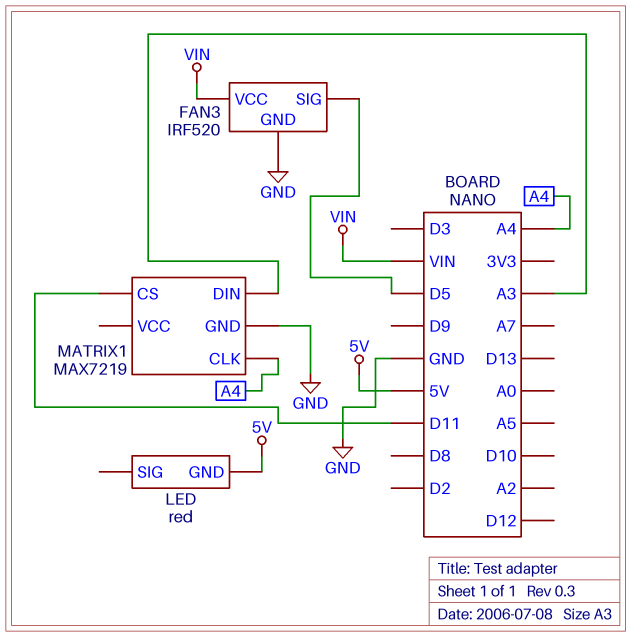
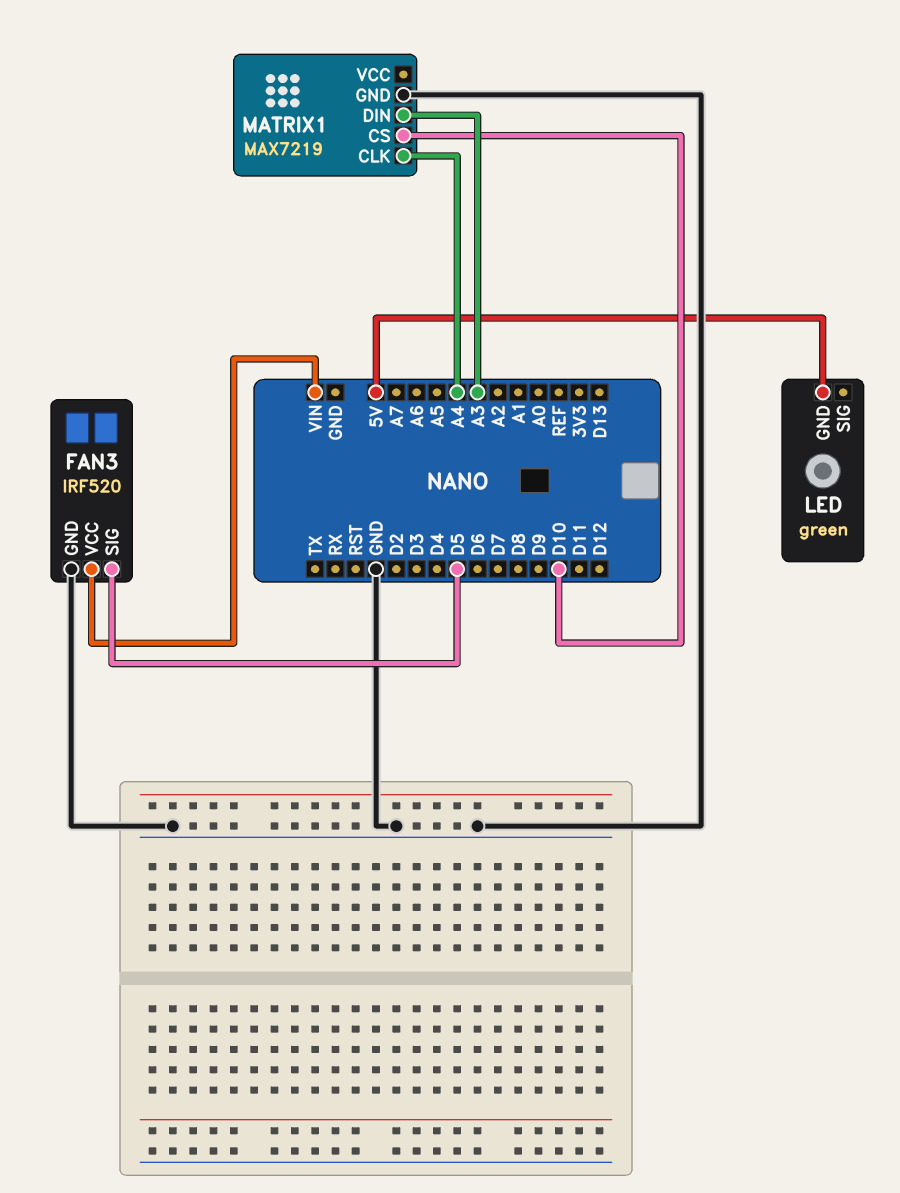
LED: red -> green
MATRIX1 pin CS: D11 -> D10

